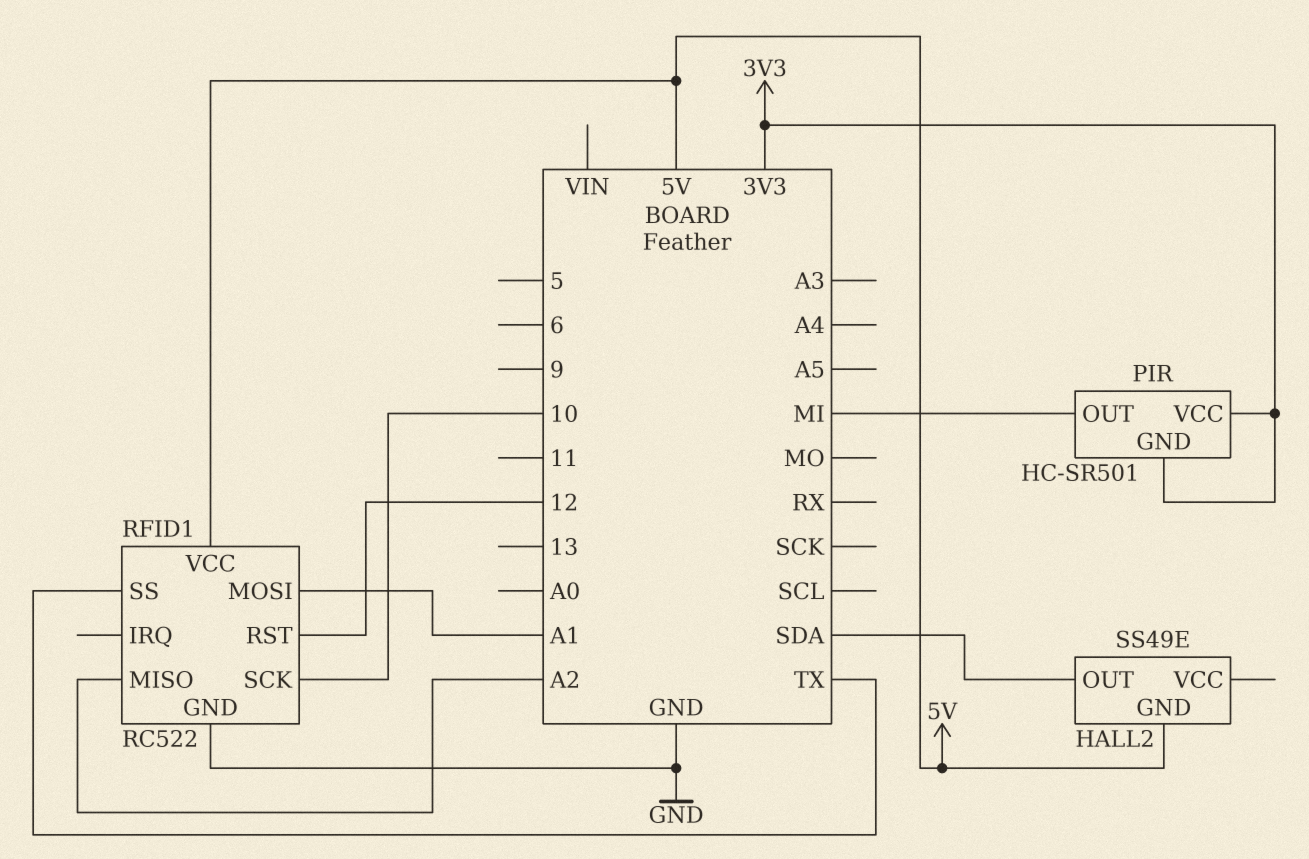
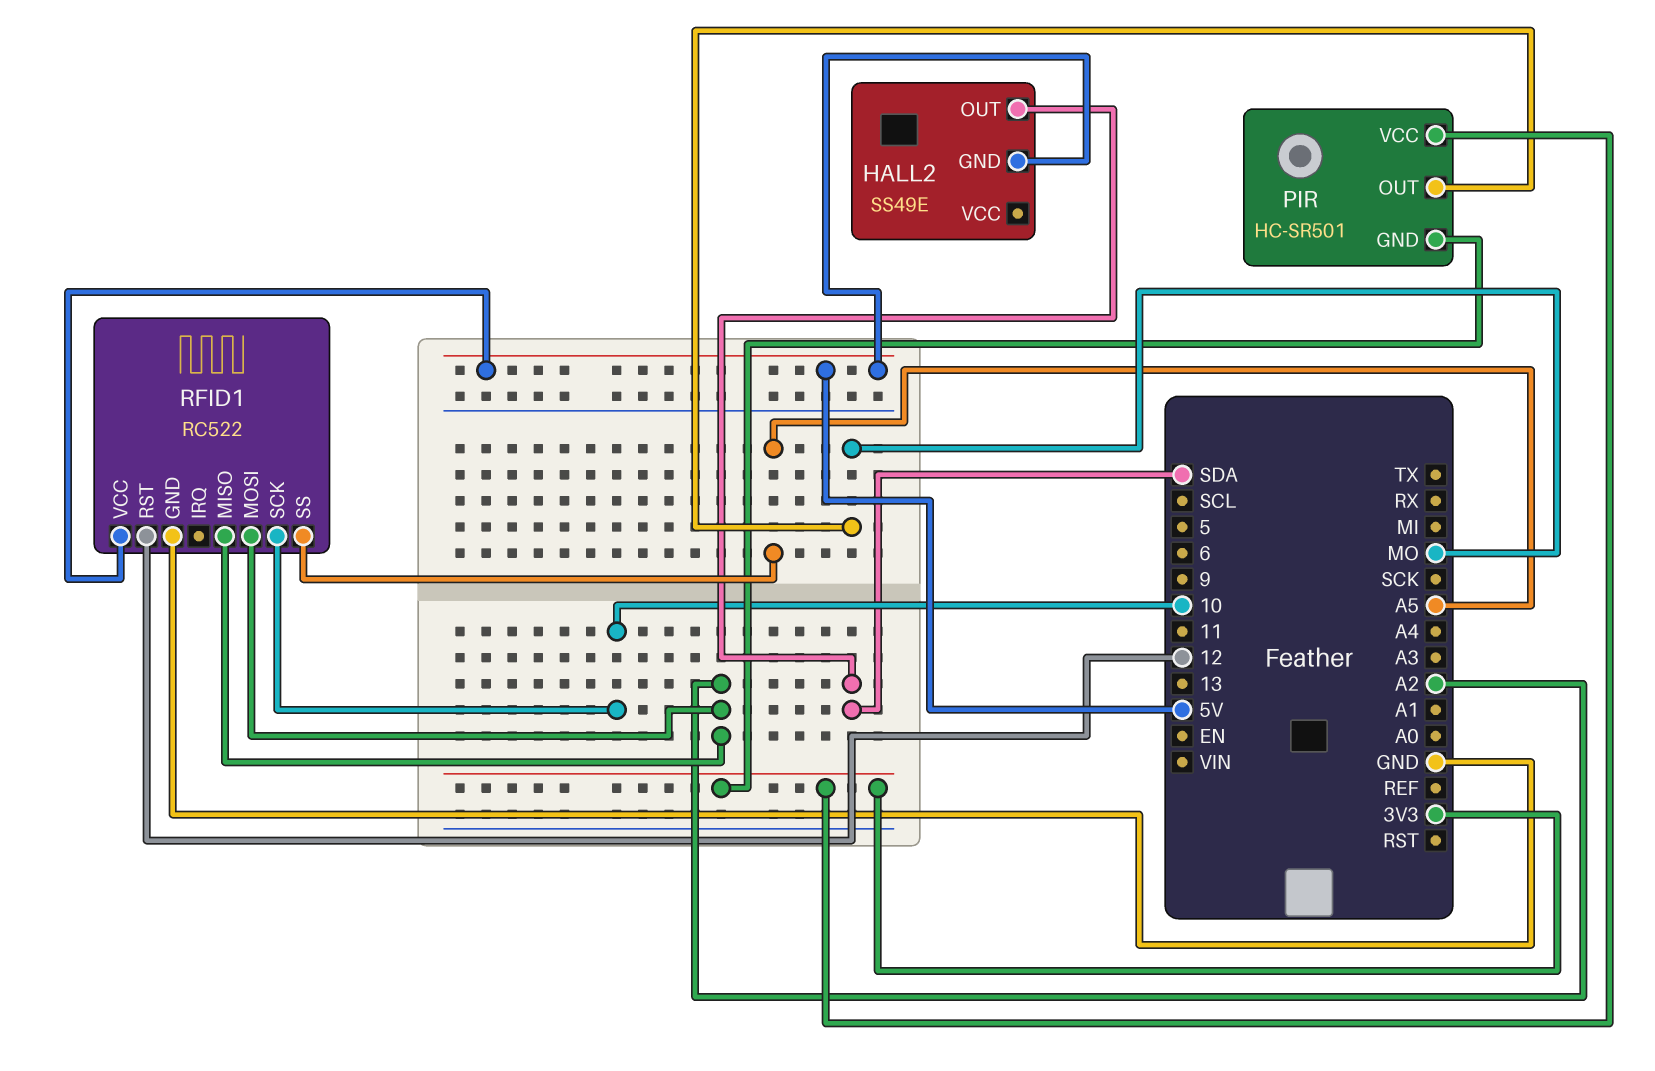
PIR pin OUT: MI -> MO
RFID1 pin MOSI: A1 -> A2
RFID1 pin SS: TX -> A5

